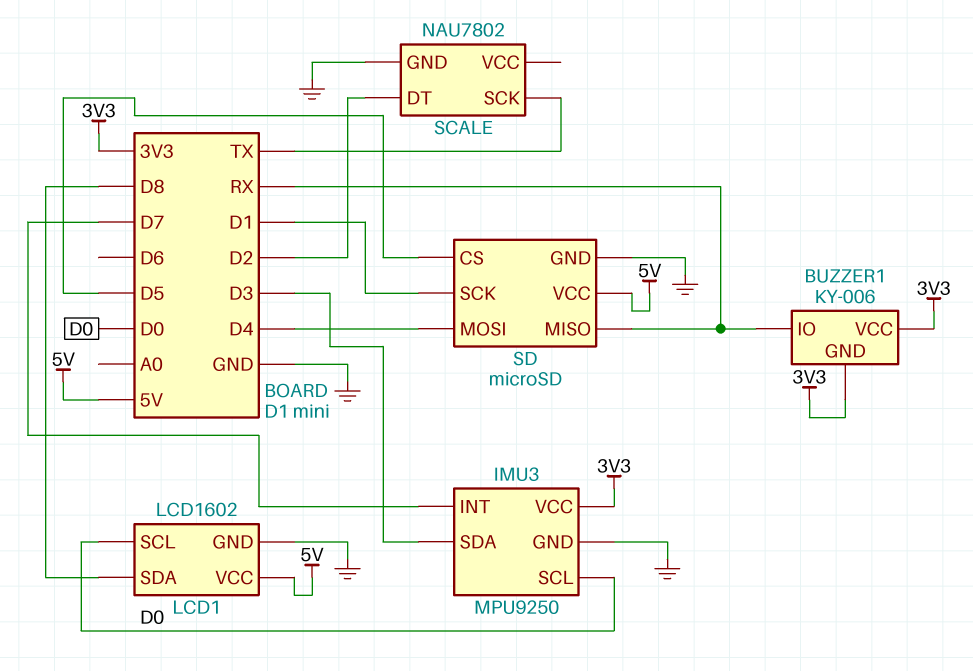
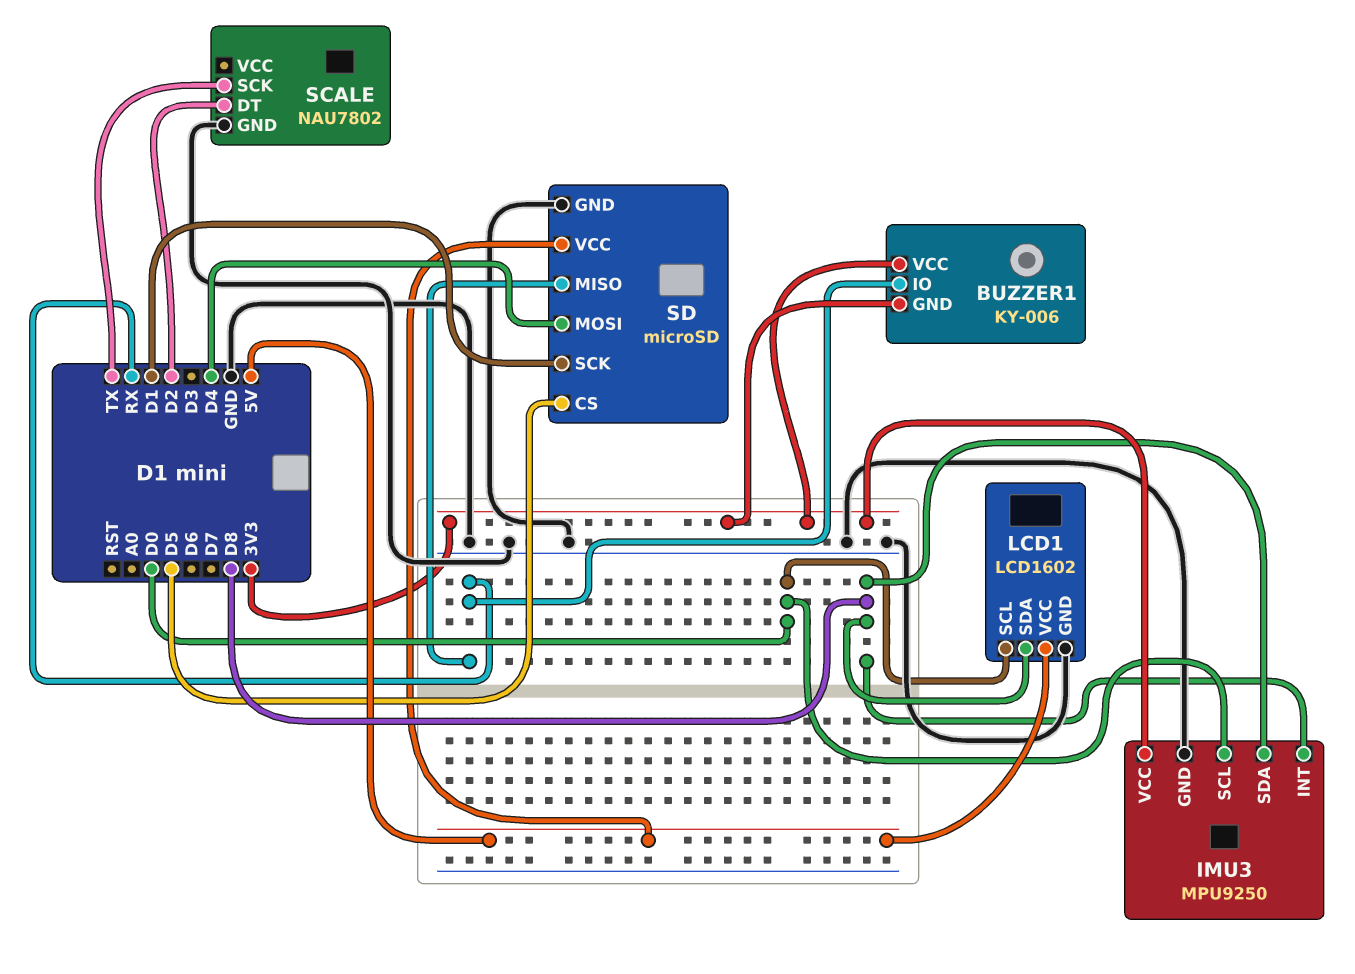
IMU3 pin INT: D7 -> D8
IMU3 pin SDA: D3 -> D8

